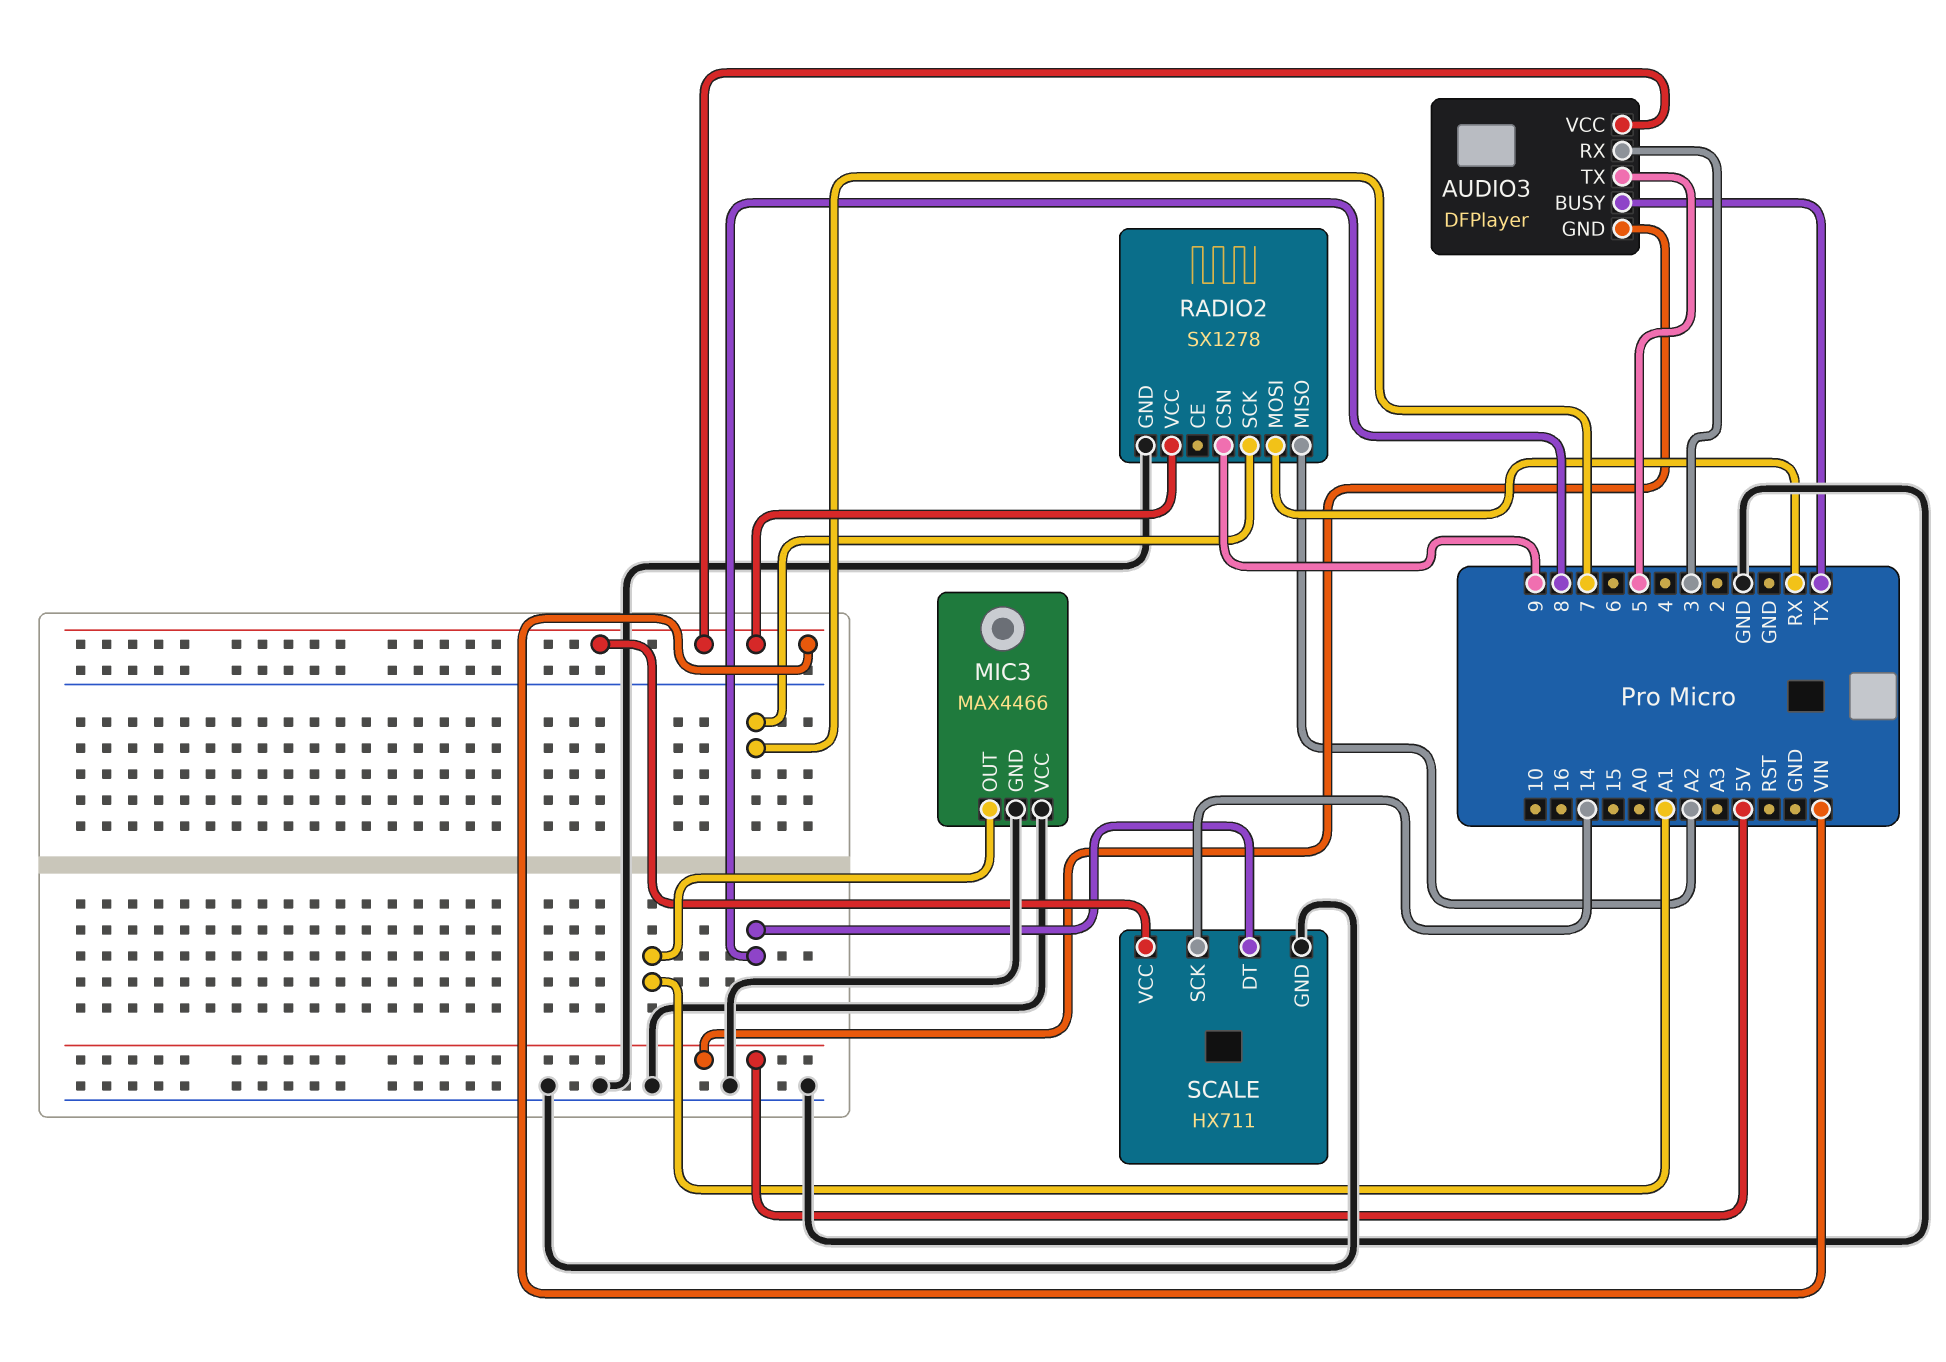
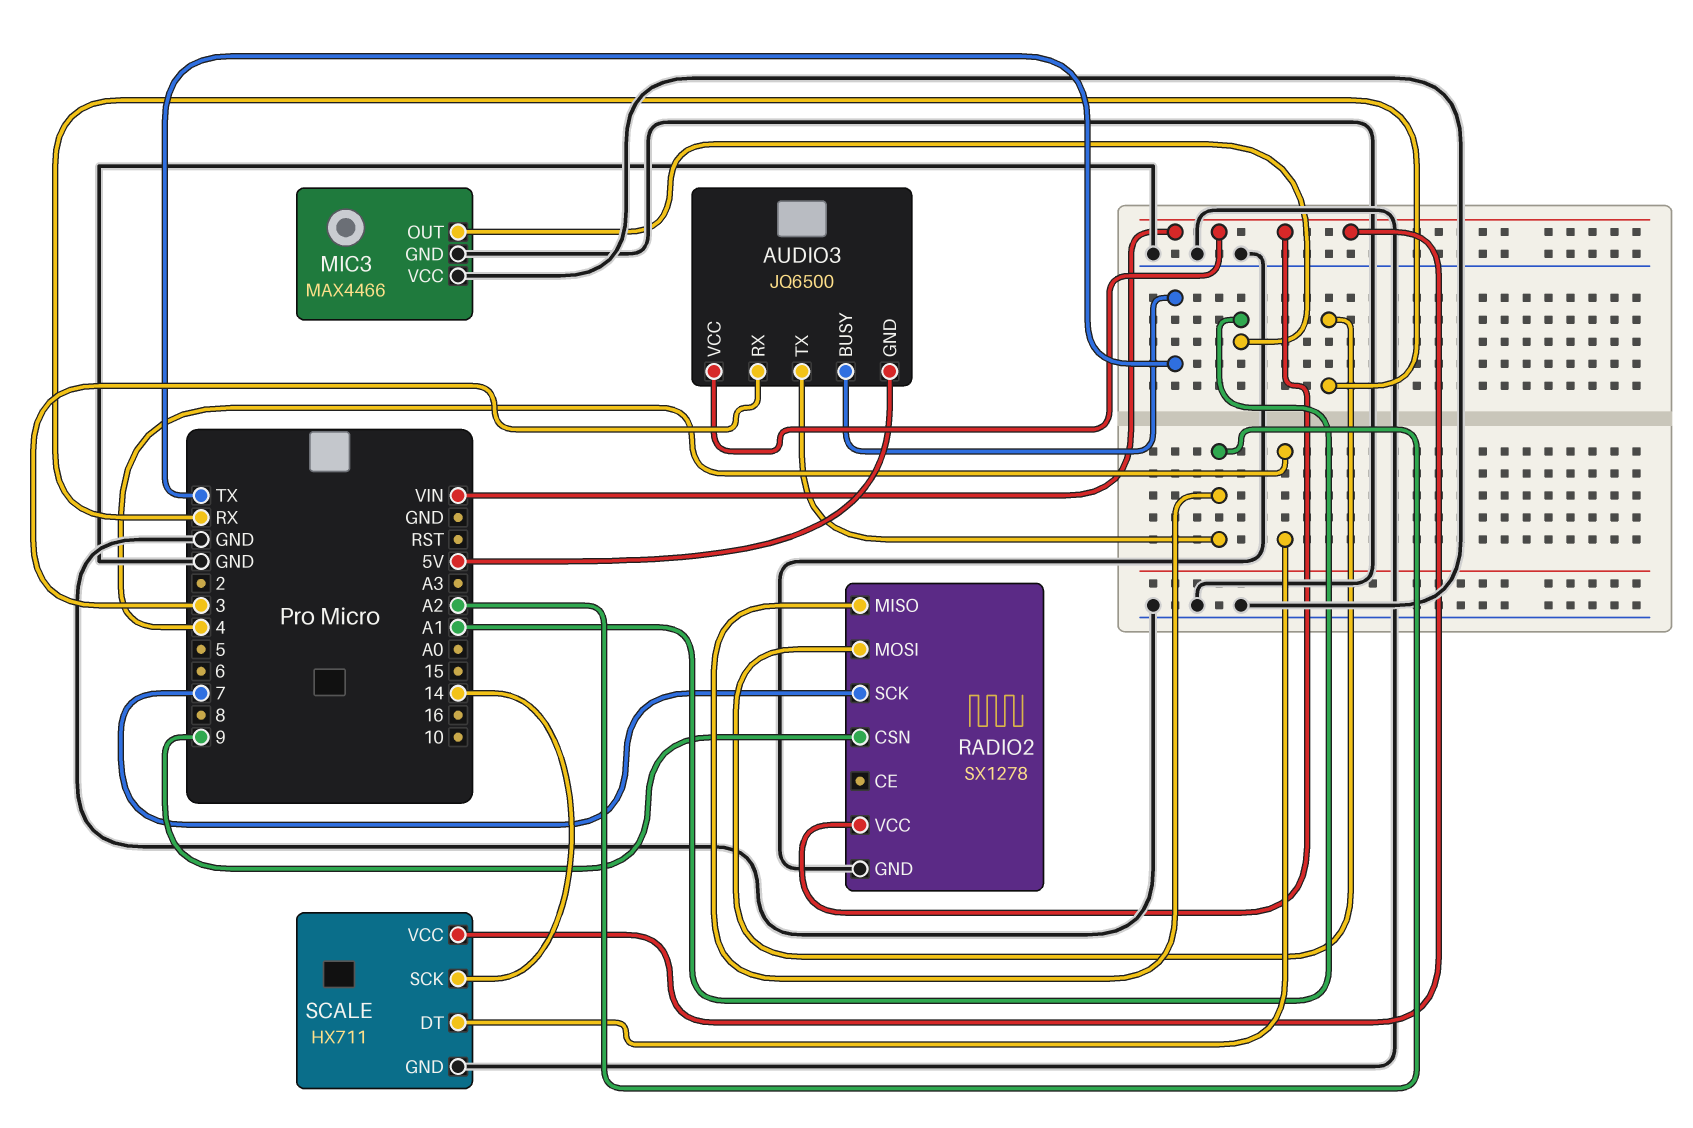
AUDIO3: DFPlayer -> JQ6500
AUDIO3 pin TX: 5 -> A2
SCALE pin DT: 8 -> 4

